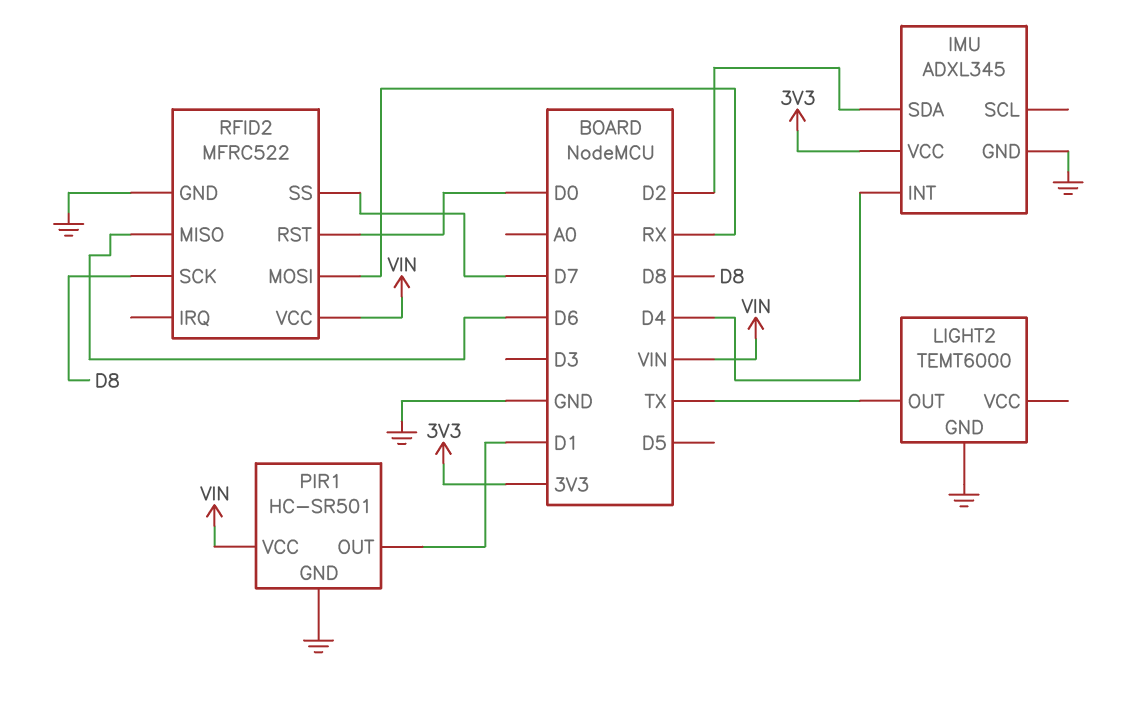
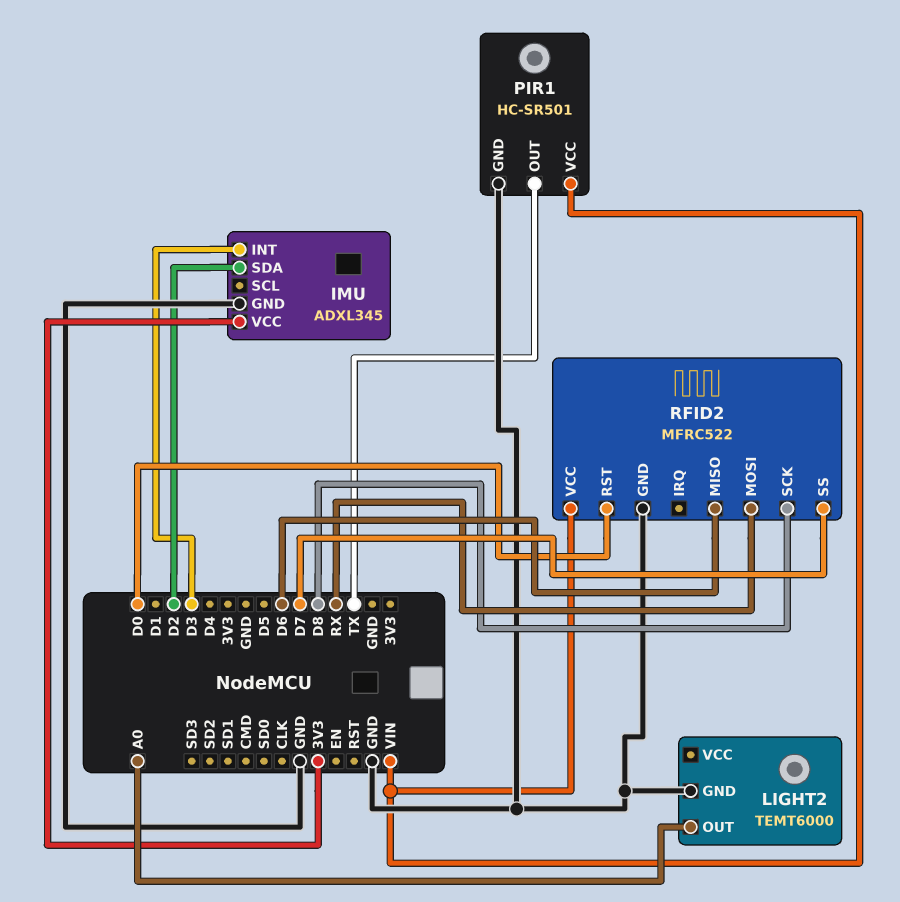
IMU pin INT: D4 -> D3
LIGHT2 pin OUT: TX -> A0
PIR1 pin OUT: D1 -> TX

